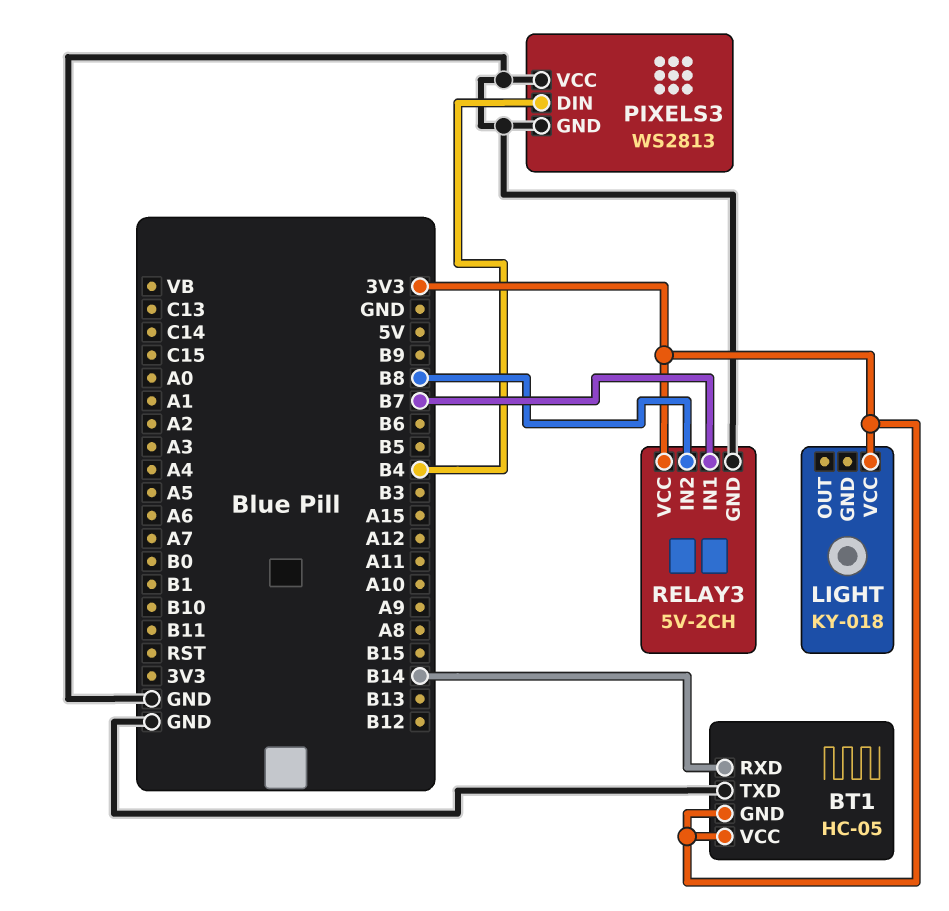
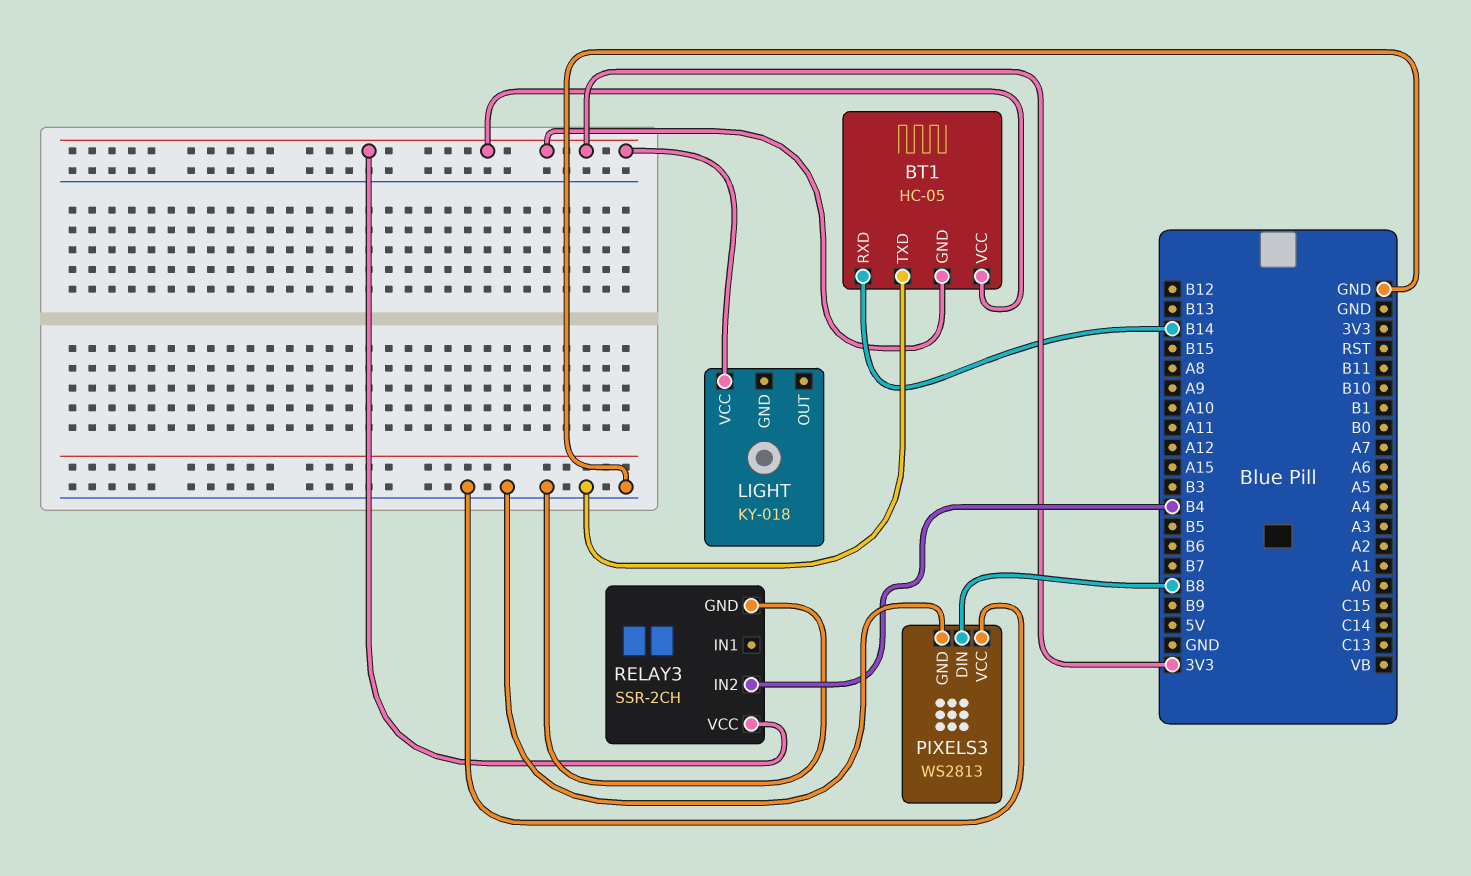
PIXELS3 pin DIN: B4 -> B8
RELAY3: 5V-2CH -> SSR-2CH
RELAY3 pin IN1: B7 -> none
RELAY3 pin IN2: B8 -> B4

